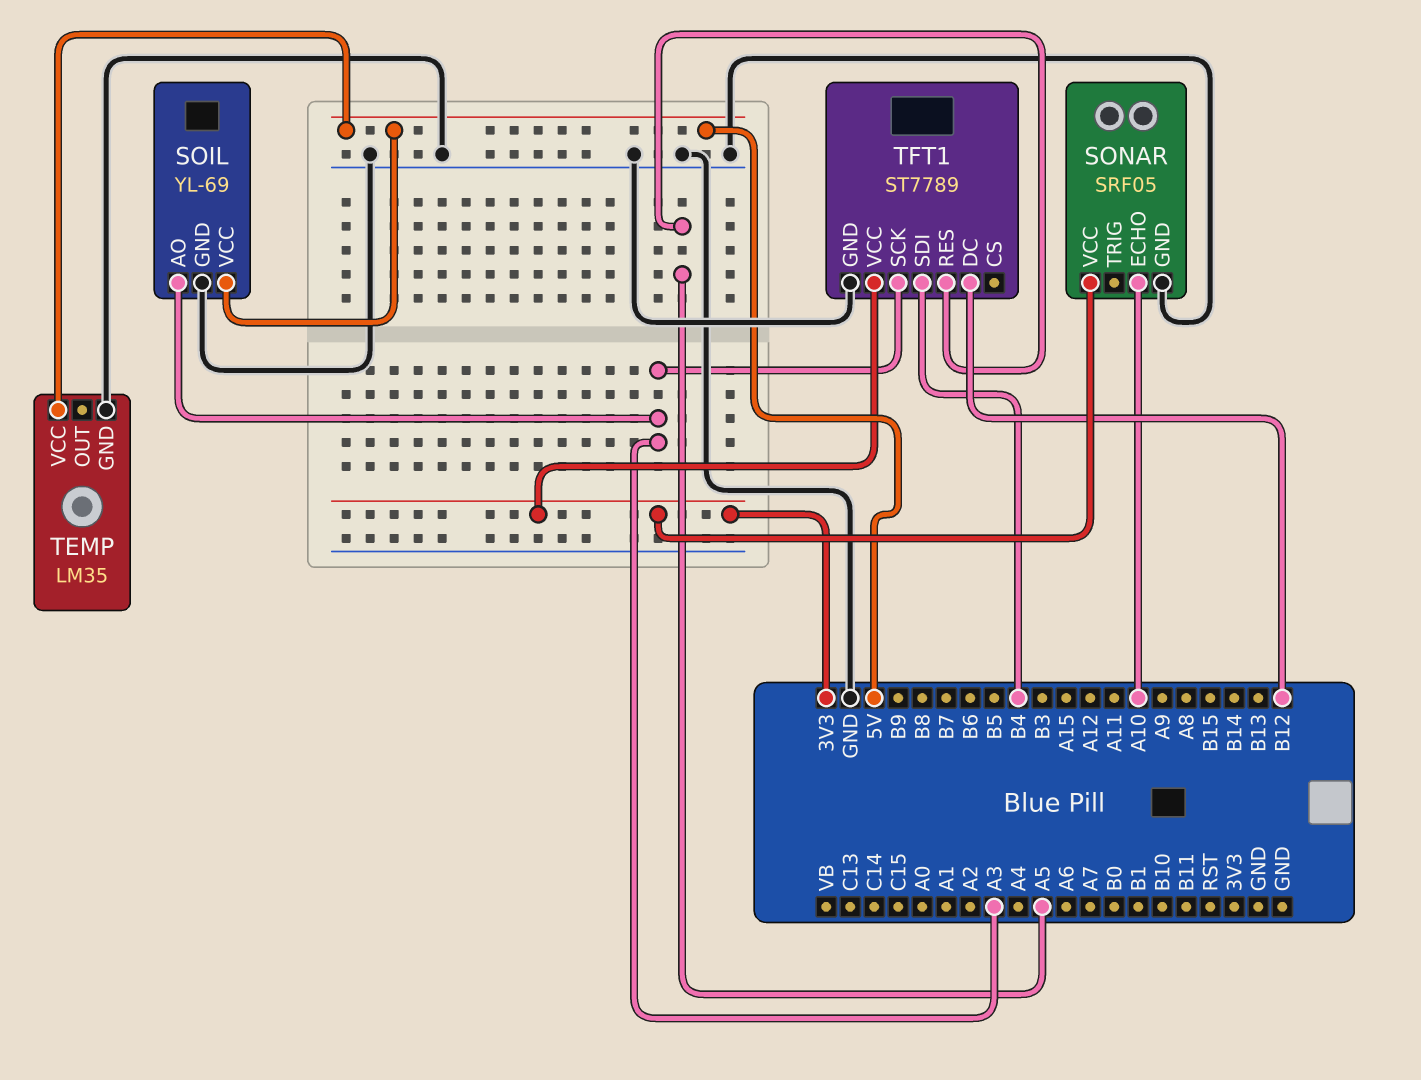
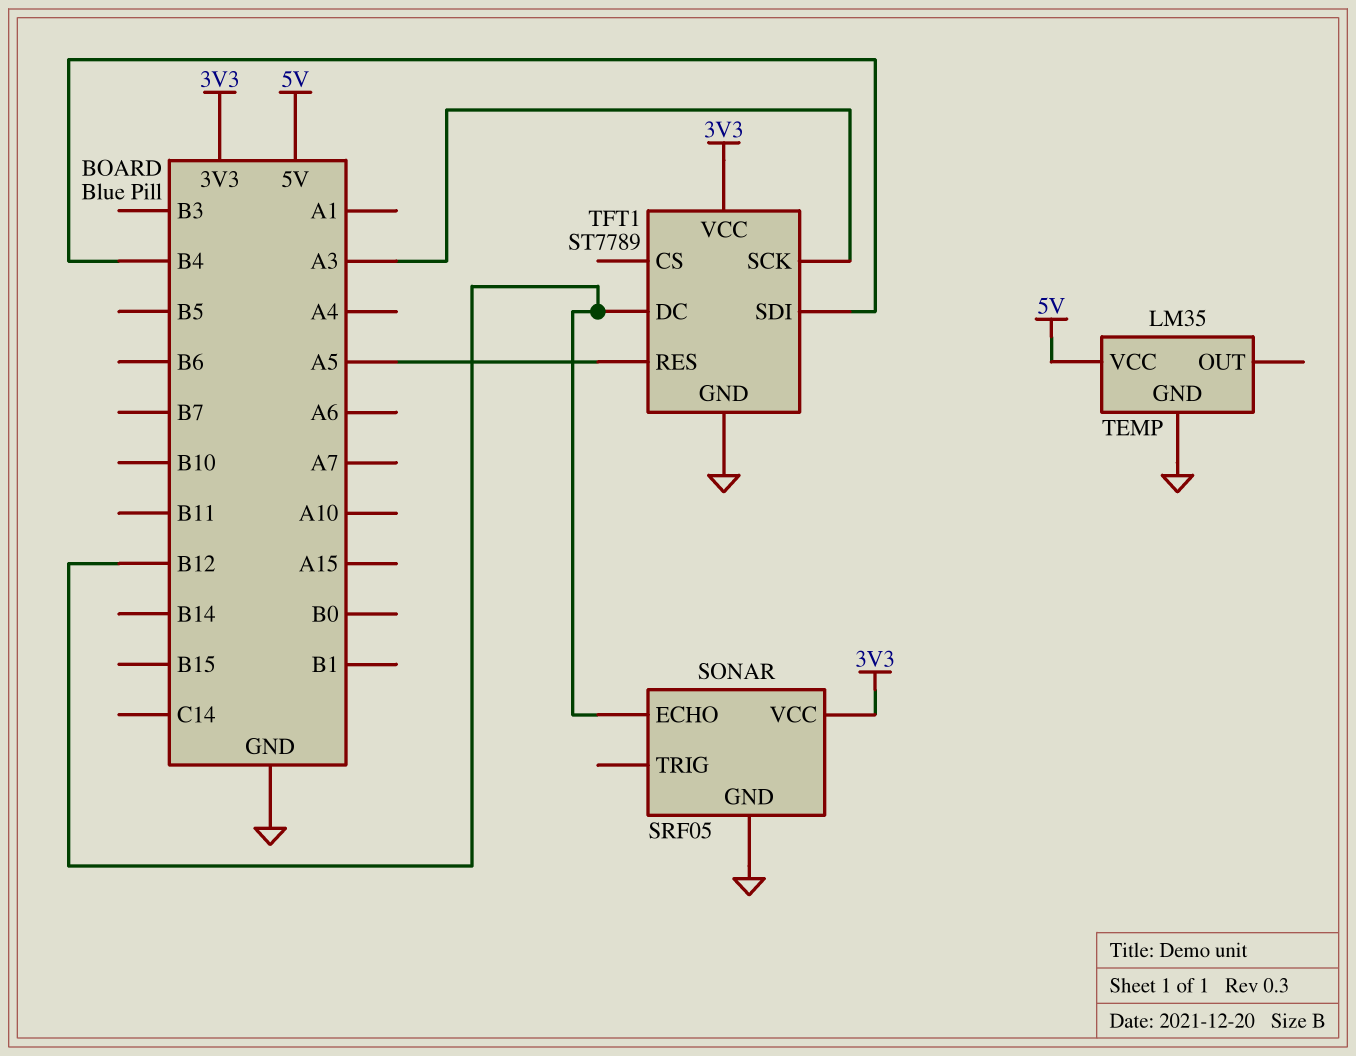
SOIL: YL-69 -> none
SOIL pin AO: A3 -> none
SOIL pin GND: GND -> none
SOIL pin VCC: 5V -> none
SONAR pin ECHO: A10 -> B12

